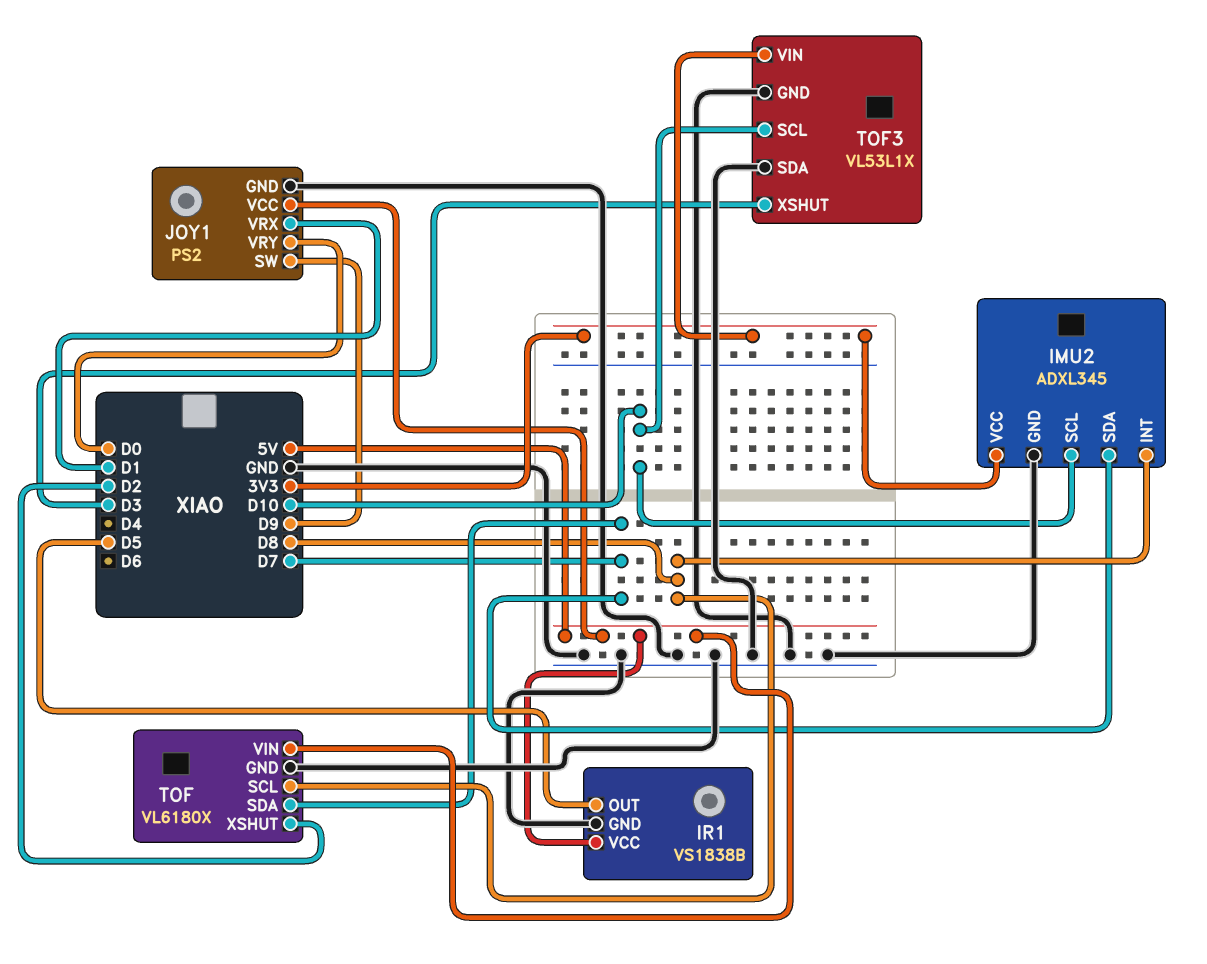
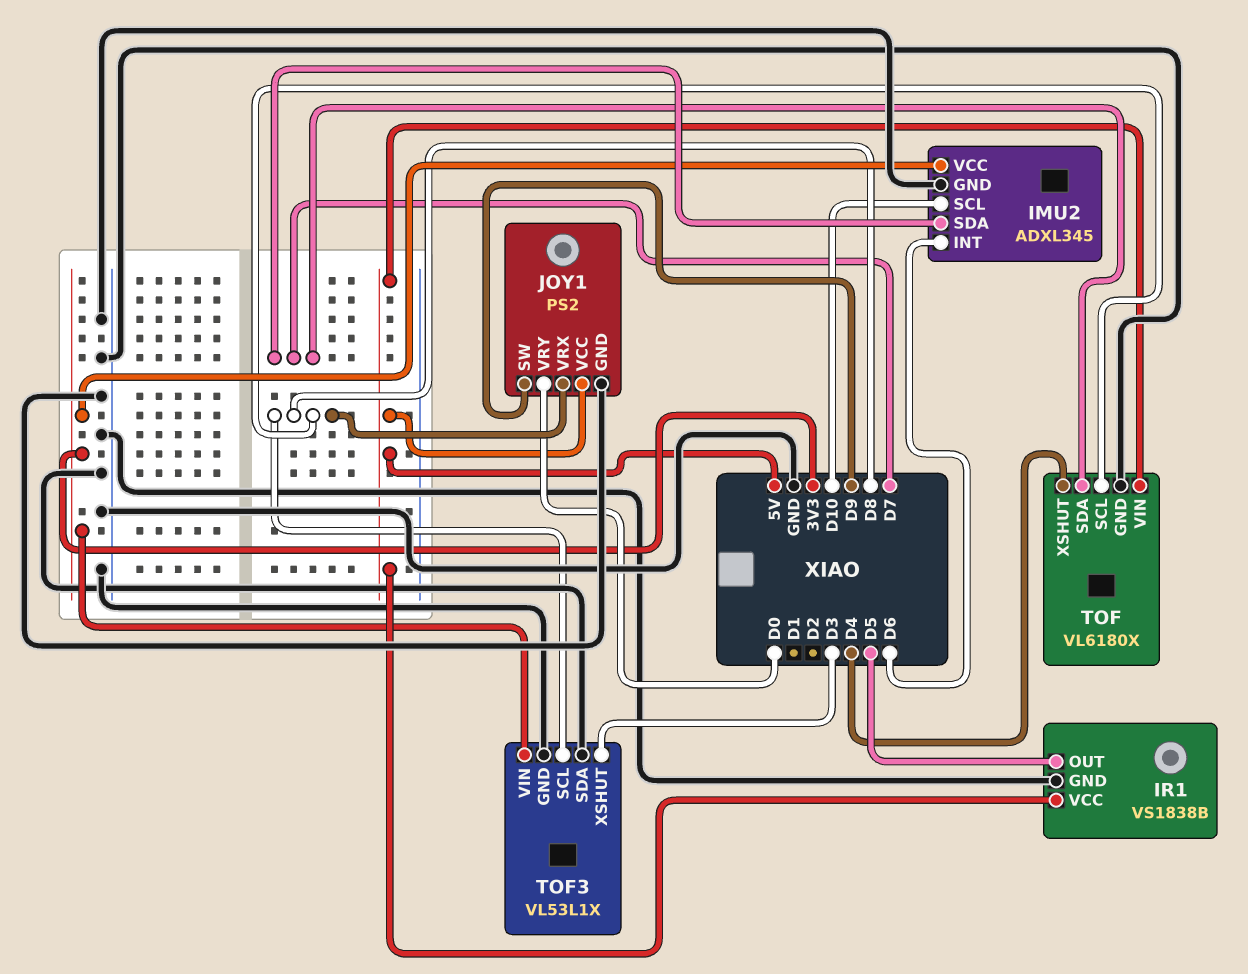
IMU2 pin INT: D8 -> D6
JOY1 pin VRX: D1 -> D8
TOF pin XSHUT: D2 -> D4
TOF3 pin SCL: D10 -> D8

